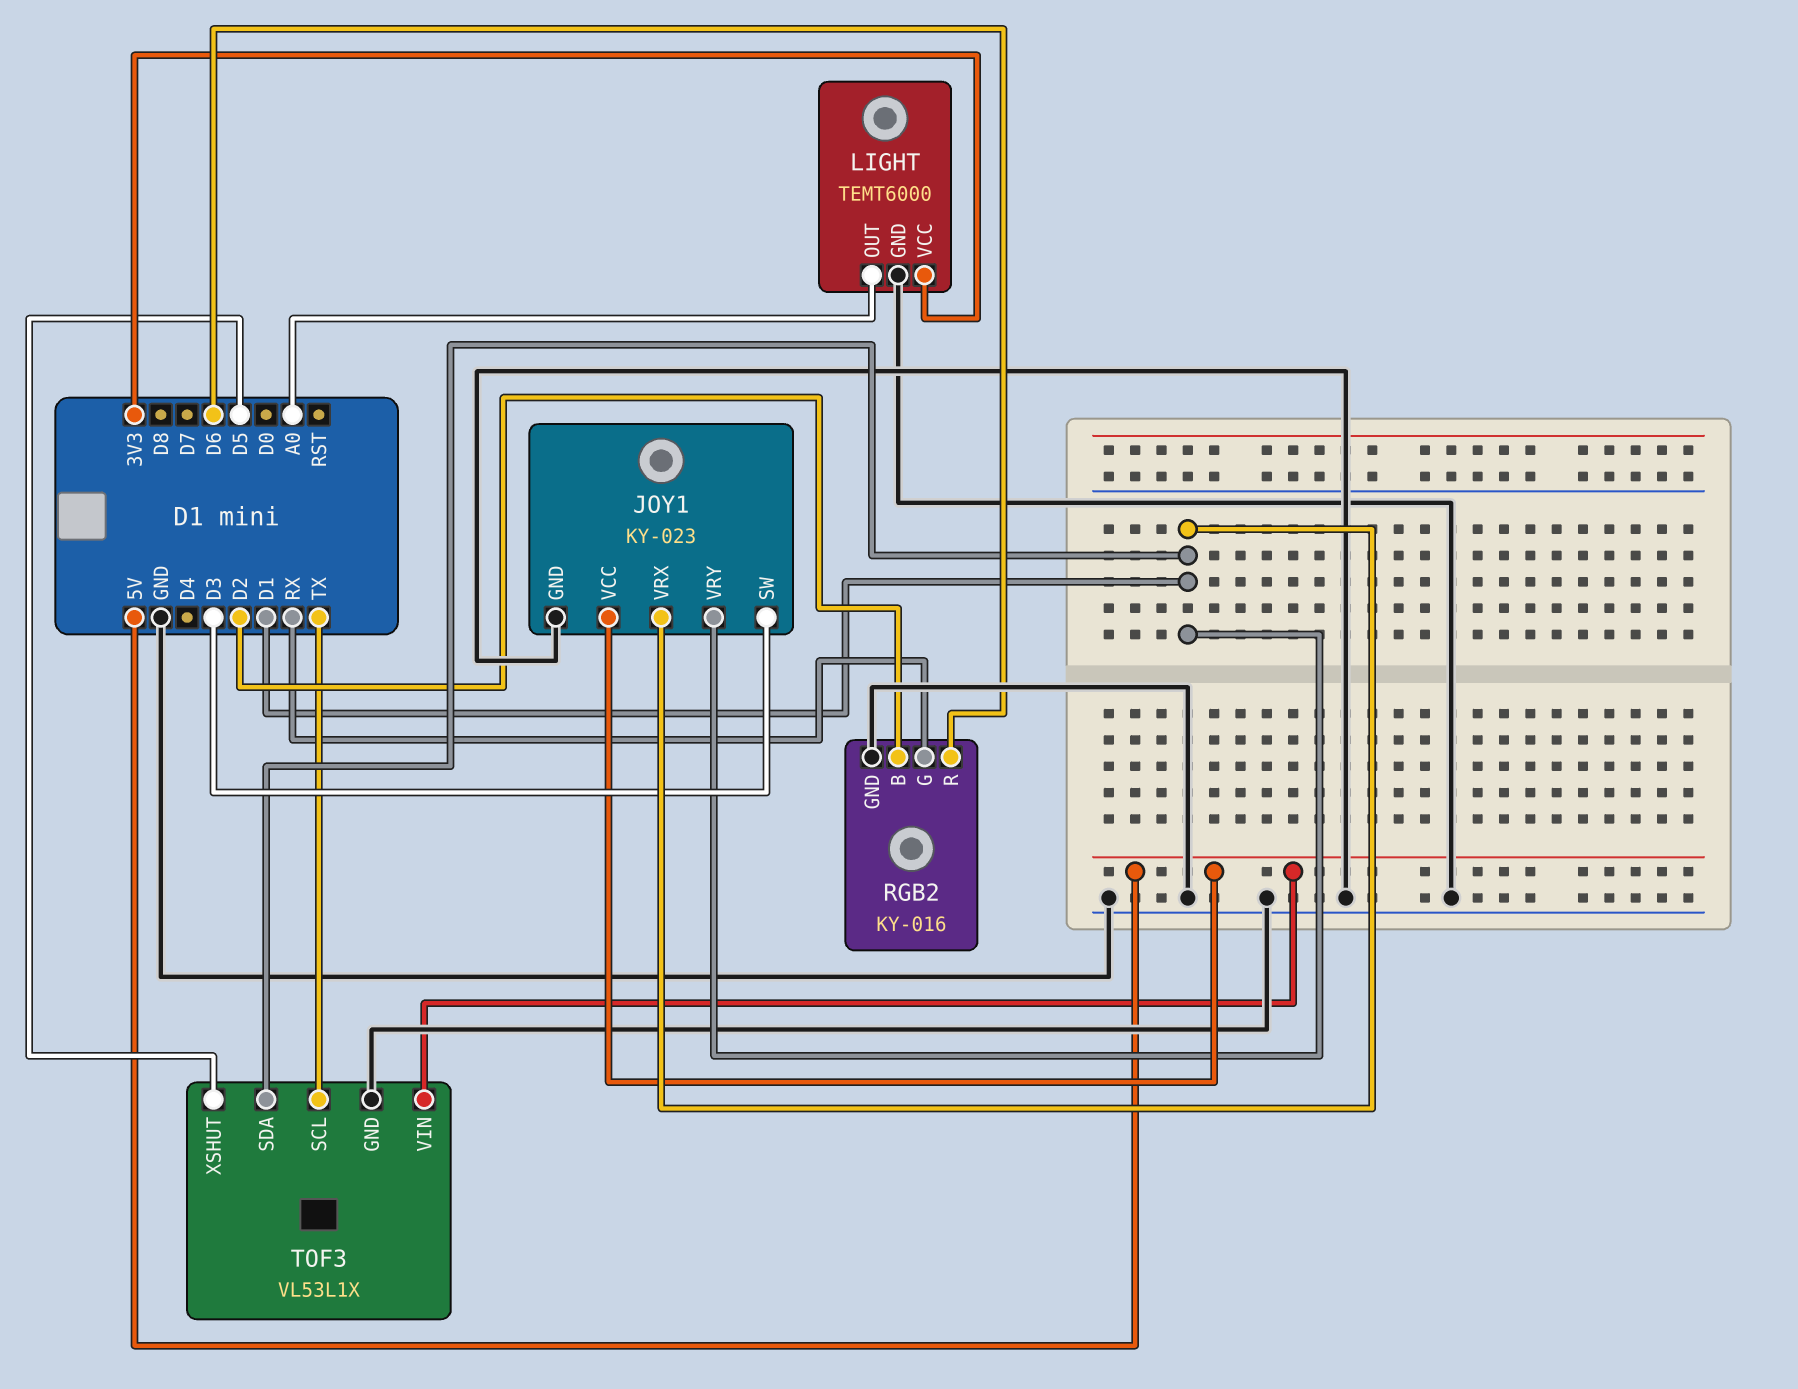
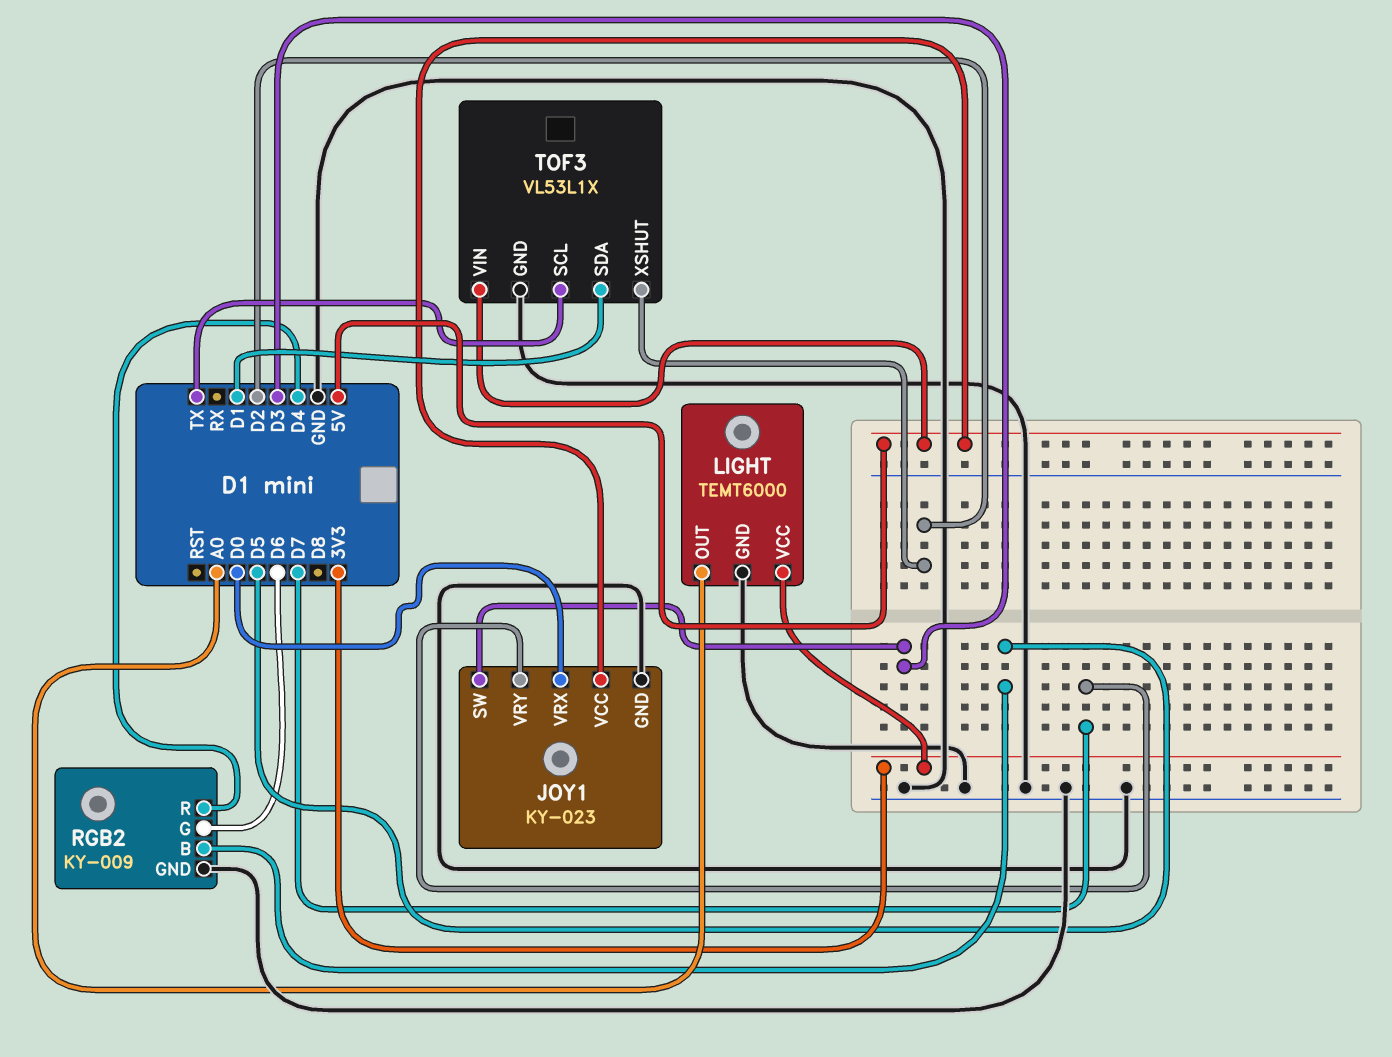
JOY1 pin VRX: D1 -> D0
JOY1 pin VRY: D1 -> D7
RGB2: KY-016 -> KY-009
RGB2 pin B: D2 -> D5
RGB2 pin G: RX -> D6
RGB2 pin R: D6 -> D4
TOF3 pin XSHUT: D5 -> D2

